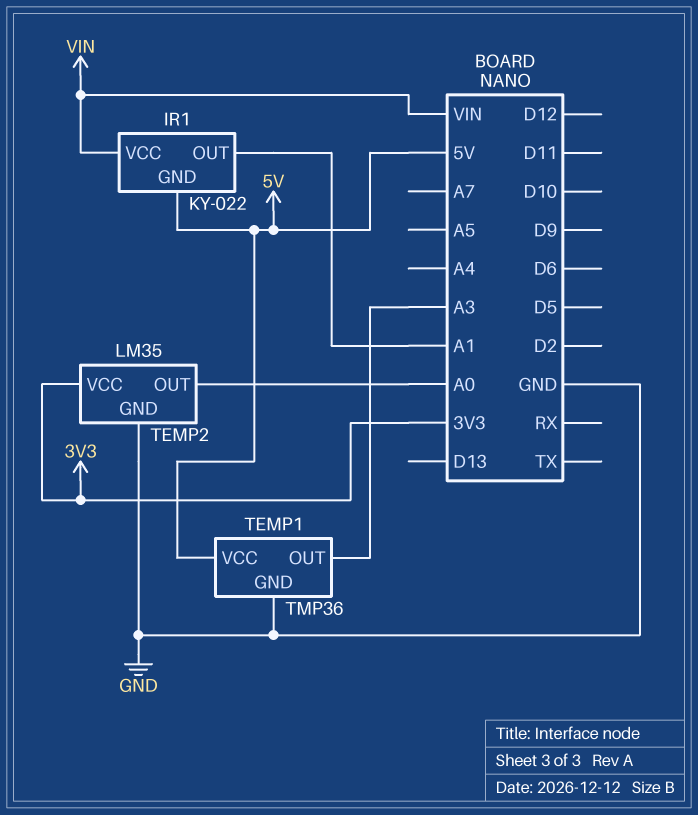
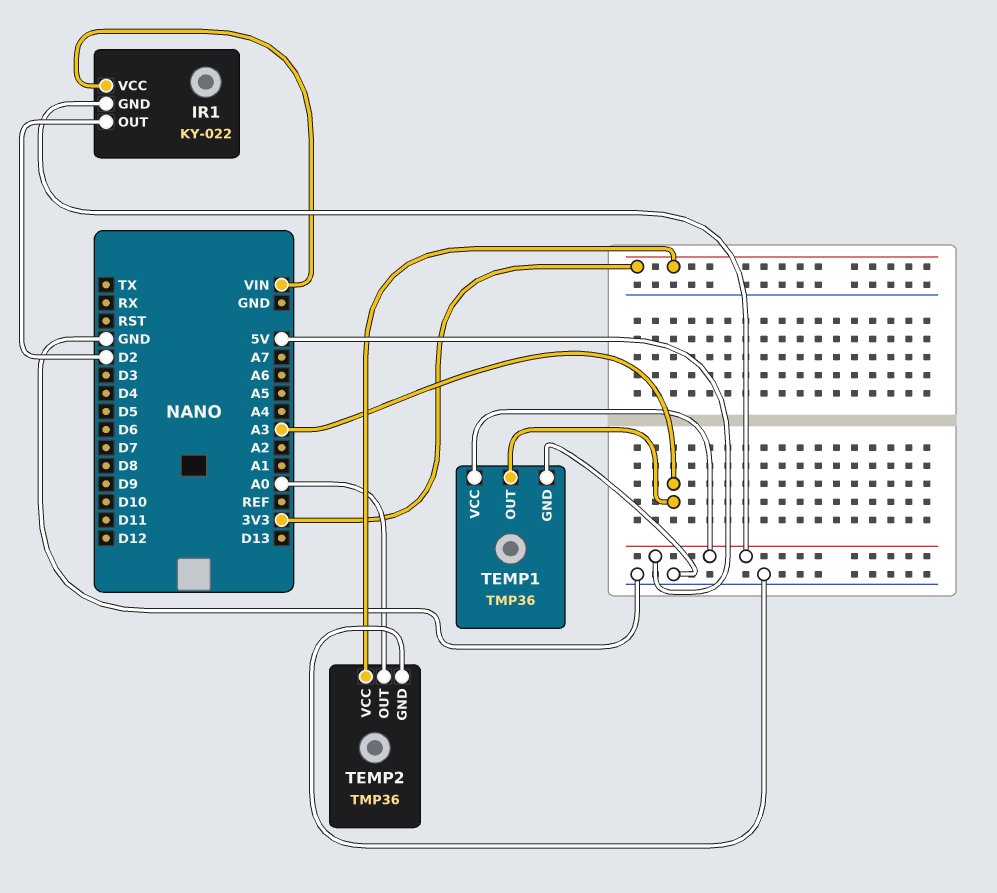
IR1 pin OUT: A1 -> D2
TEMP2: LM35 -> TMP36

